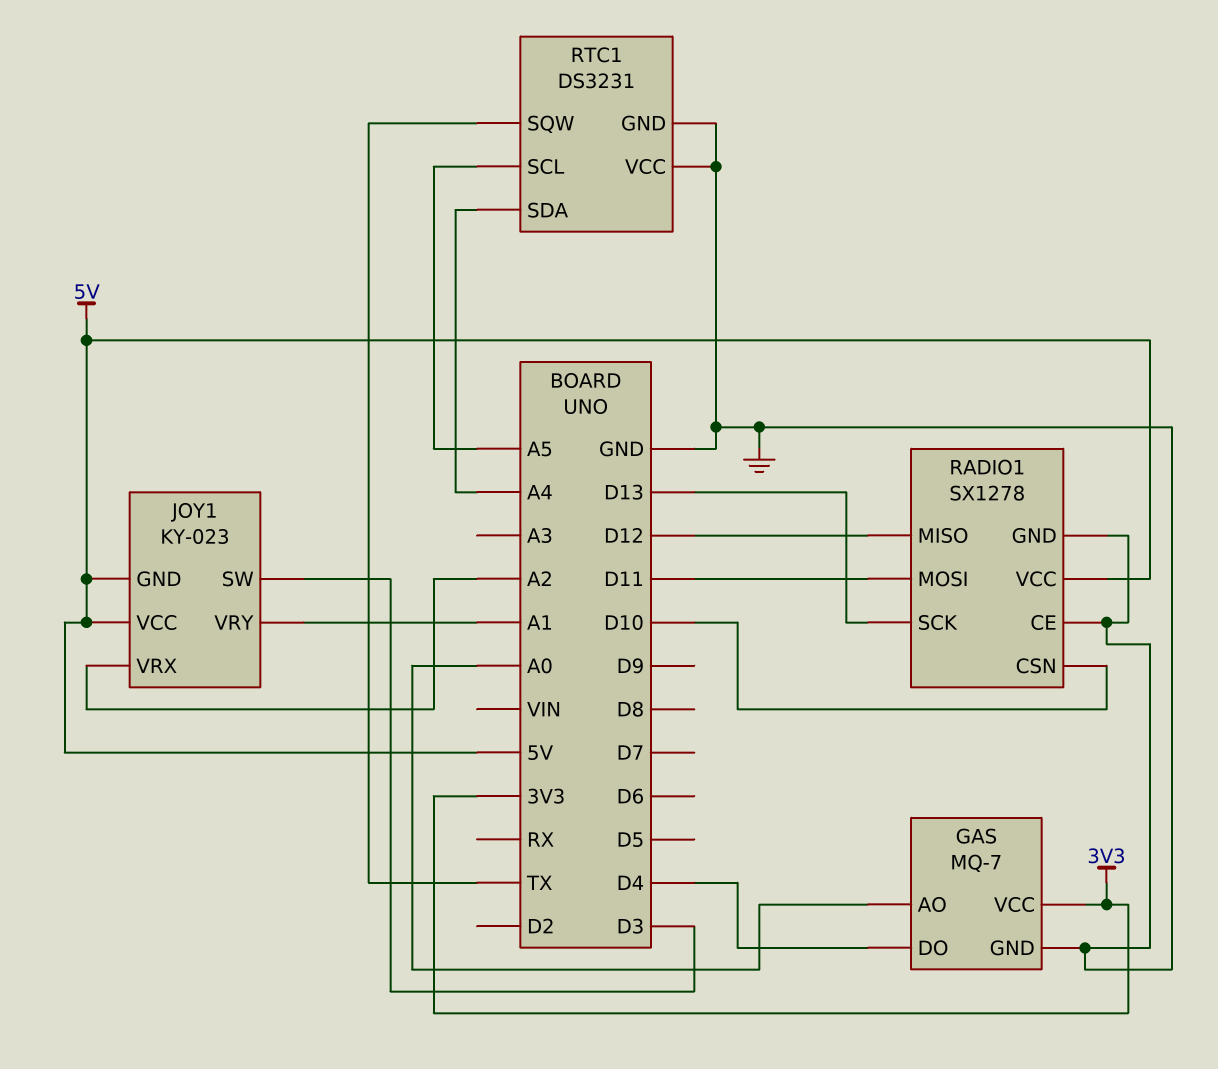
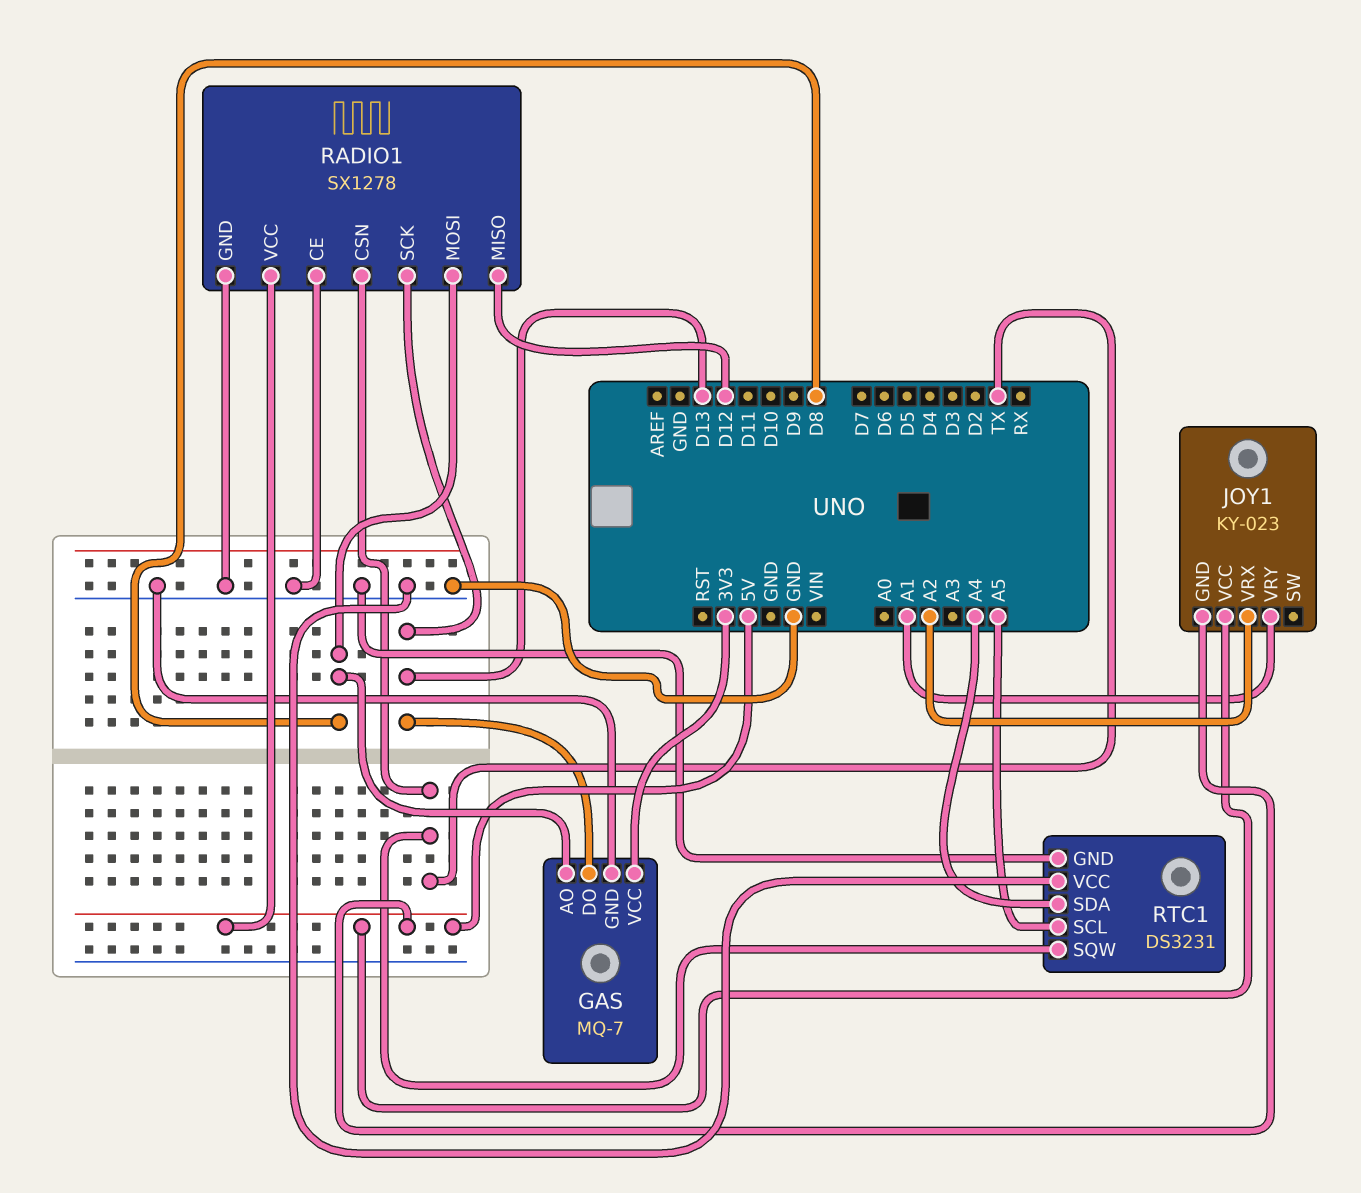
GAS pin AO: A0 -> D8
GAS pin DO: D4 -> D13
JOY1 pin SW: D3 -> none
RADIO1 pin CSN: D10 -> TX
RADIO1 pin MOSI: D11 -> D8

